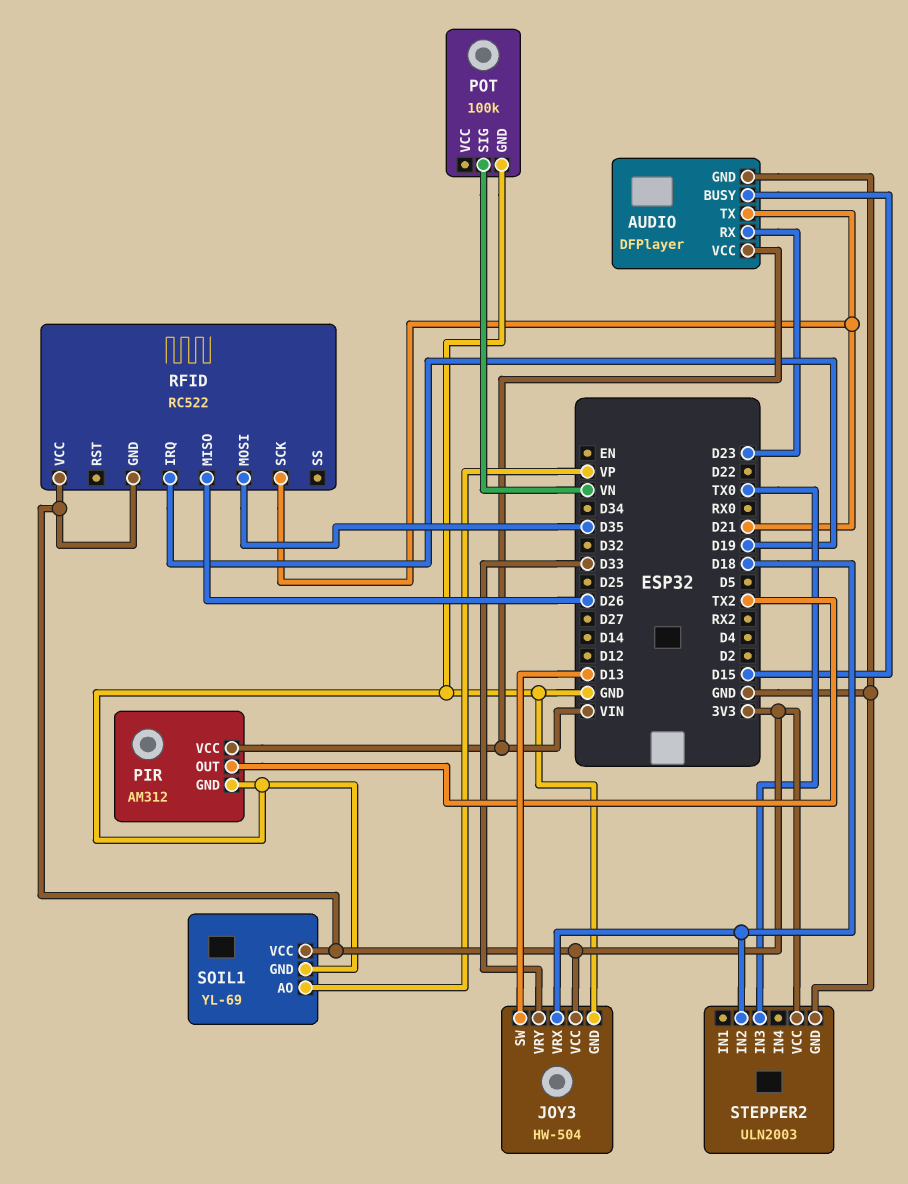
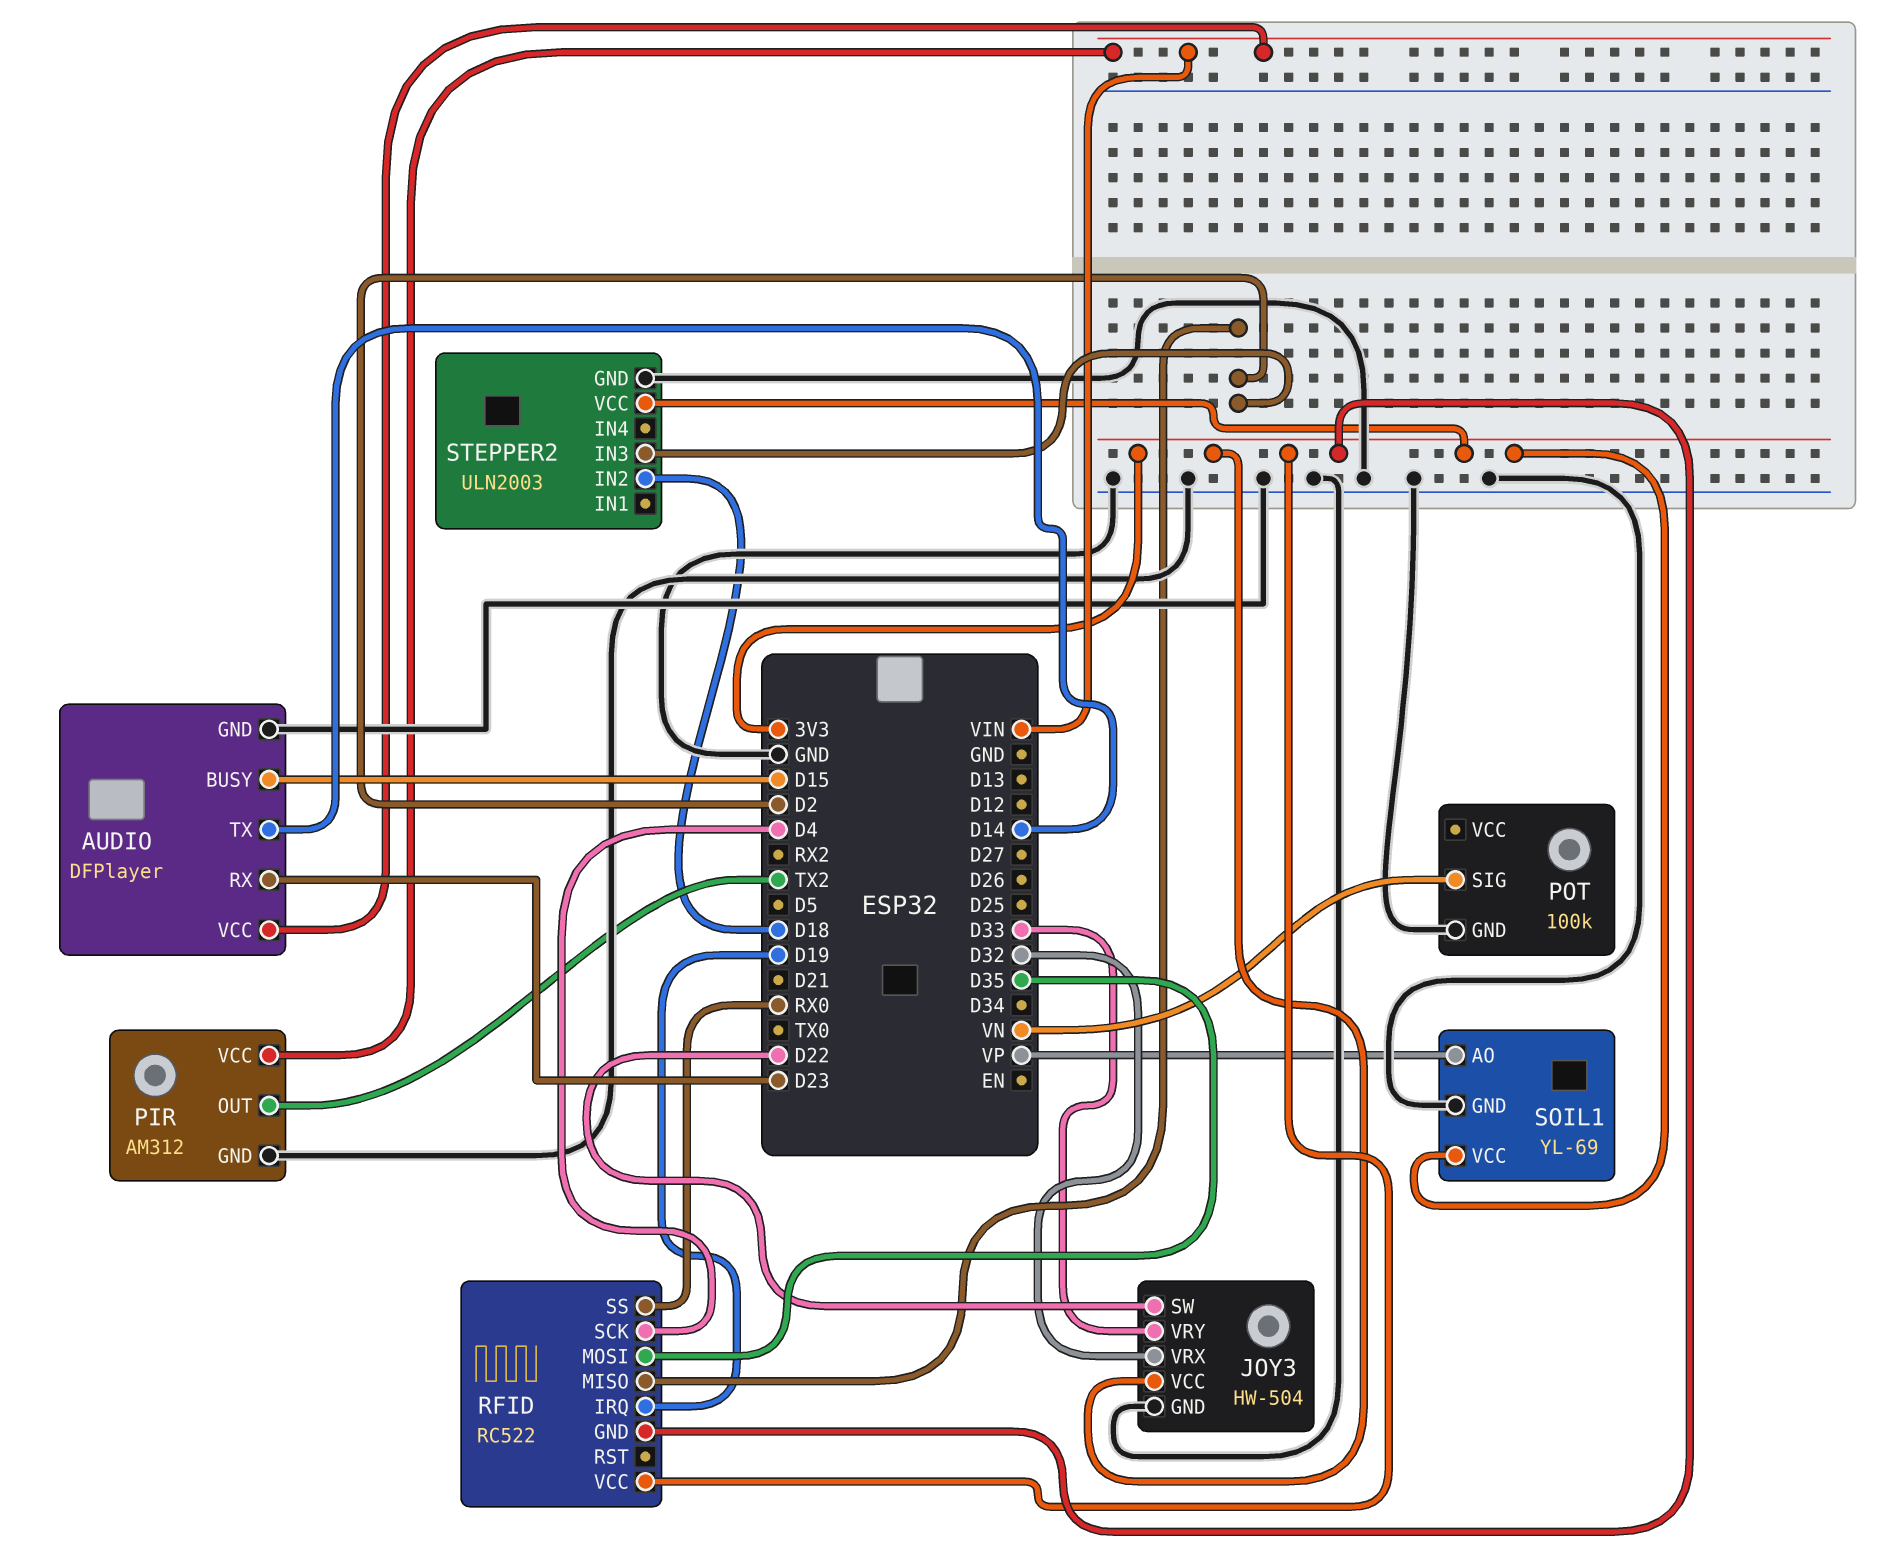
AUDIO pin TX: D21 -> D14
JOY3 pin SW: D13 -> D22
JOY3 pin VRX: D18 -> D32
RFID pin MISO: D26 -> D2
RFID pin SCK: D21 -> D4
RFID pin SS: none -> RX0
STEPPER2 pin IN3: TX0 -> D2

